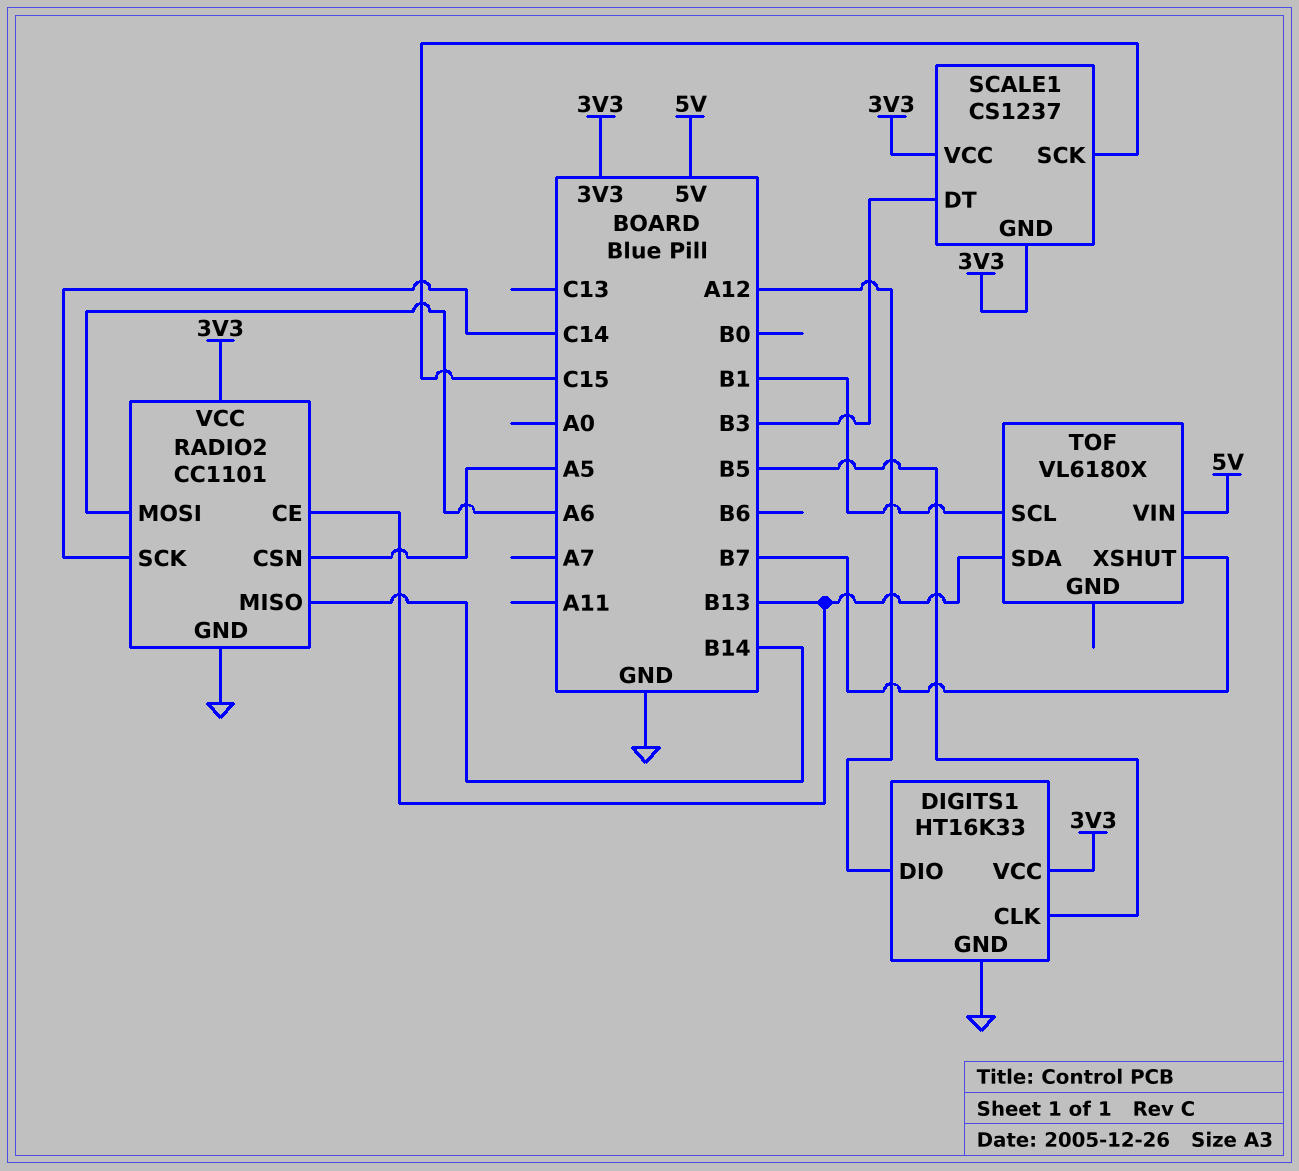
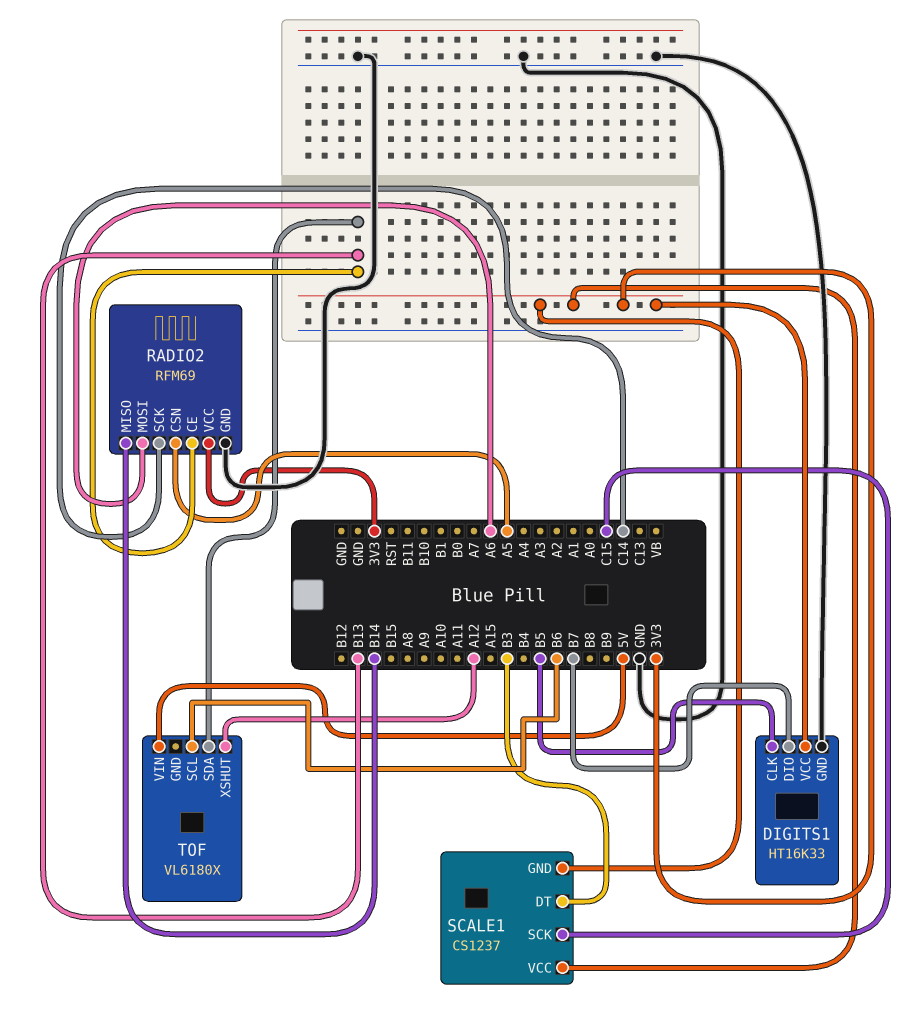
DIGITS1 pin DIO: A12 -> B7
RADIO2: CC1101 -> RFM69
TOF pin SCL: B1 -> B6
TOF pin XSHUT: B7 -> A12

